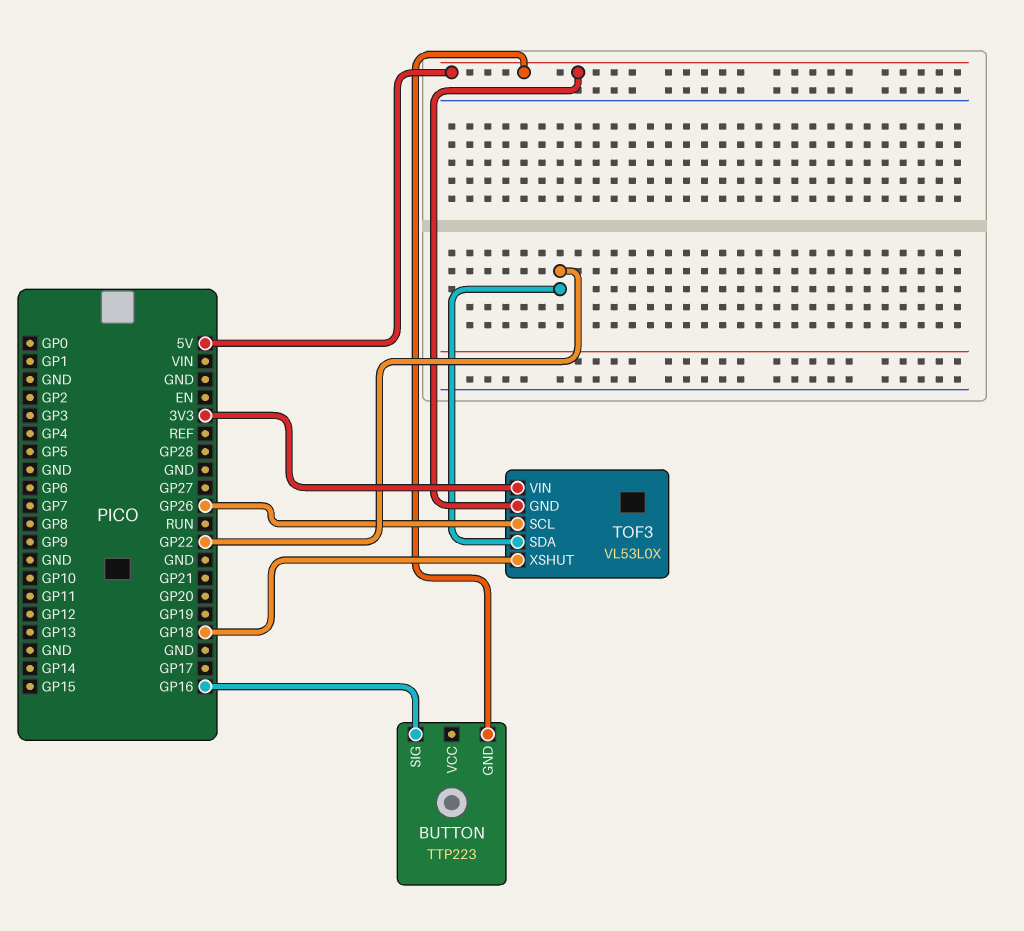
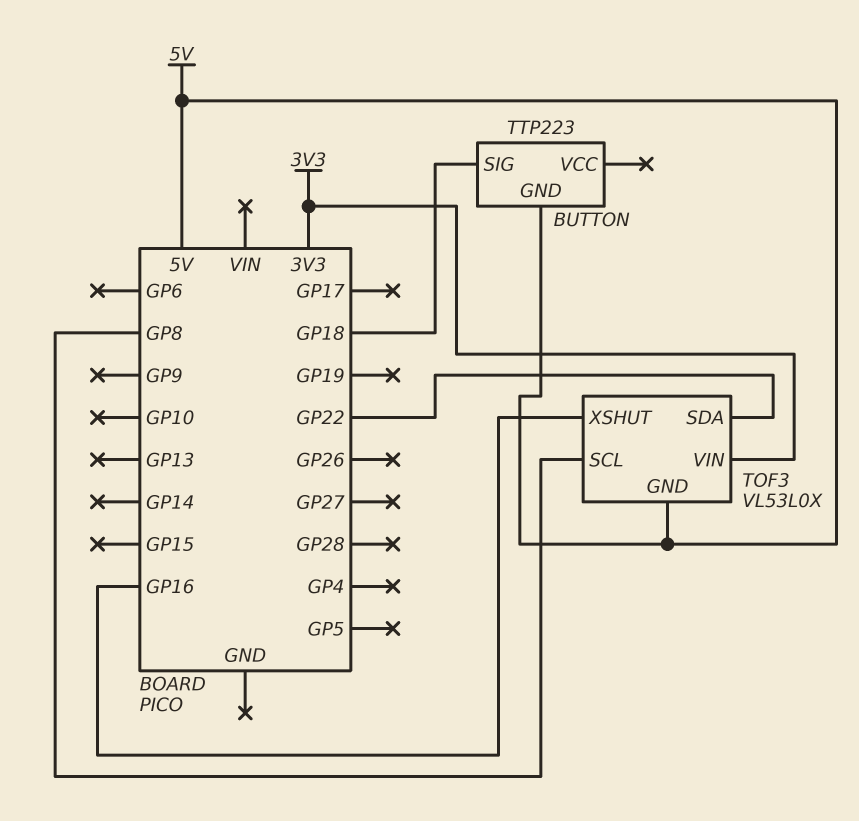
BUTTON pin SIG: GP16 -> GP18
TOF3 pin SCL: GP26 -> GP8
TOF3 pin XSHUT: GP18 -> GP16

